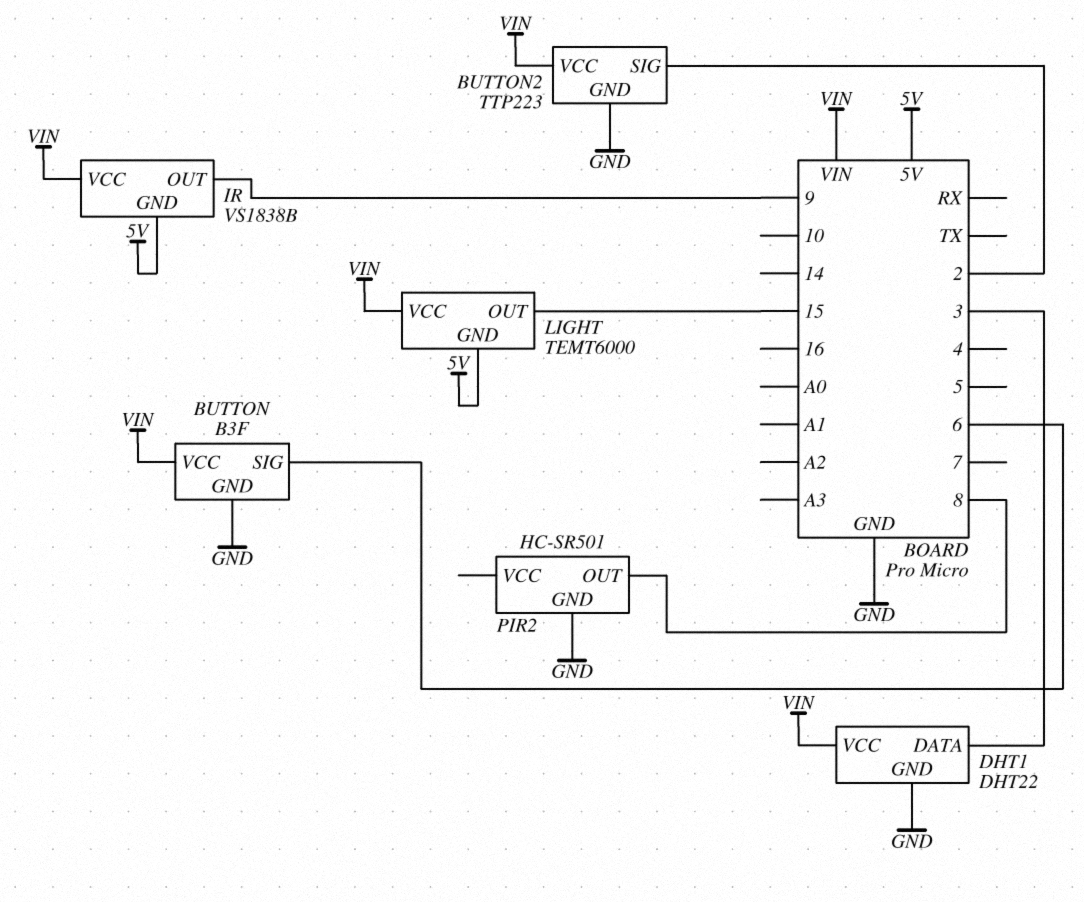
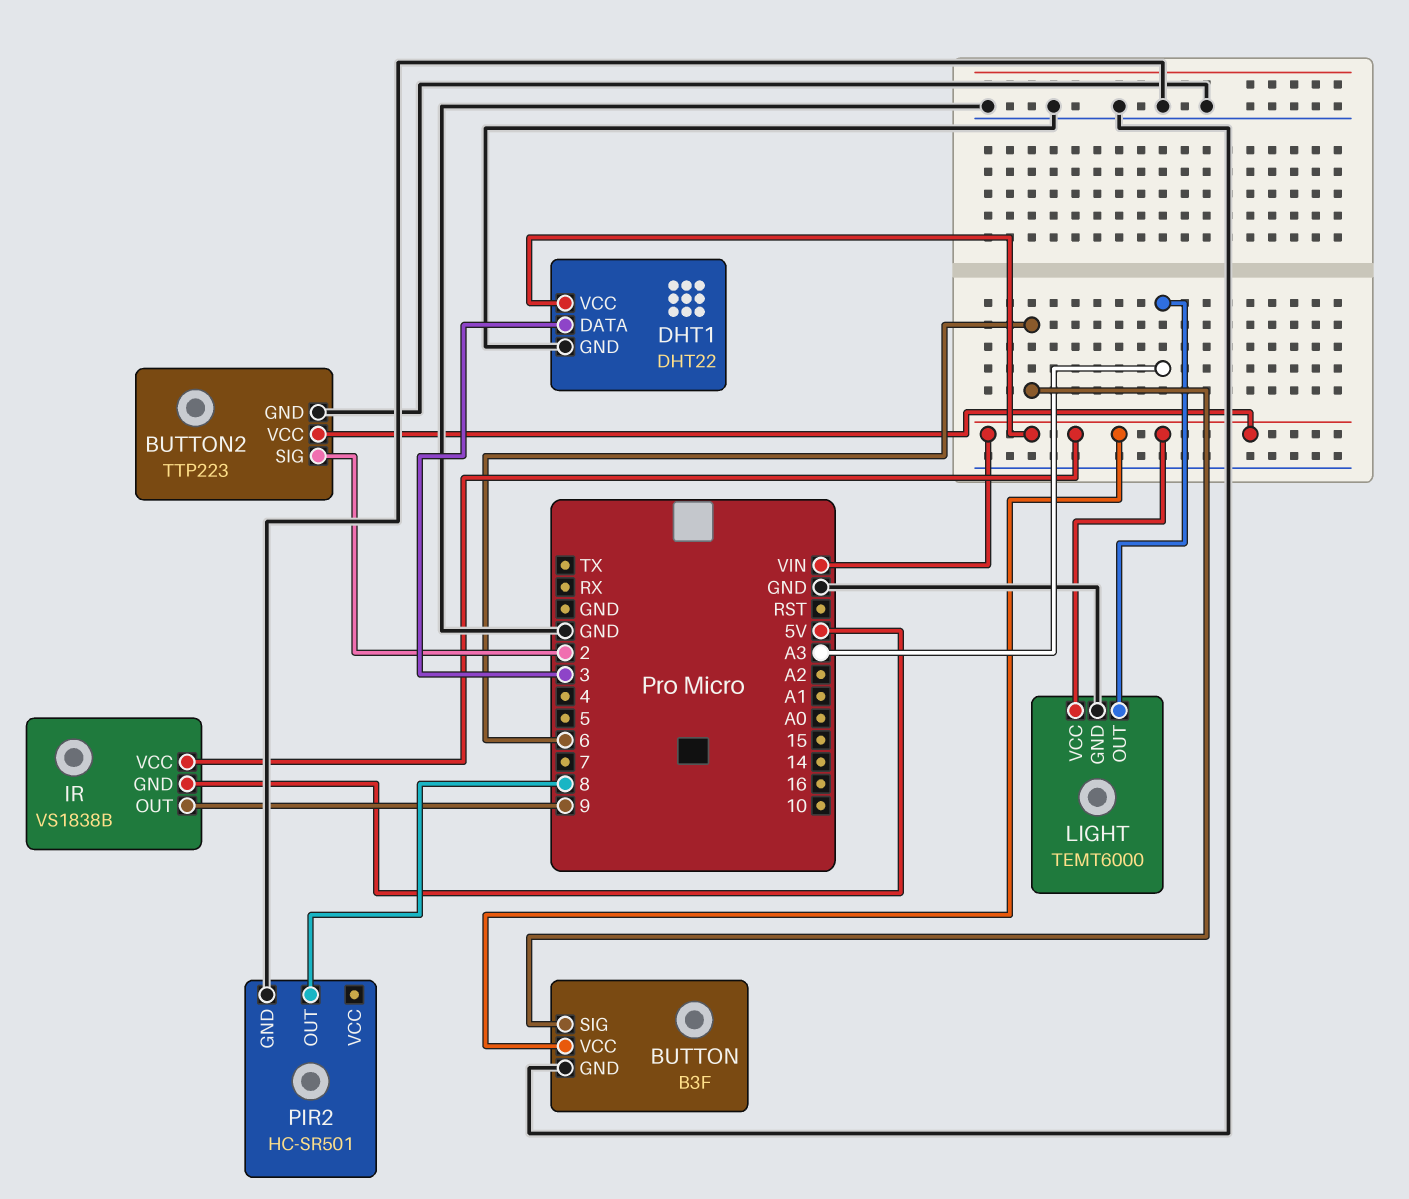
LIGHT pin GND: 5V -> GND
LIGHT pin OUT: 15 -> A3

